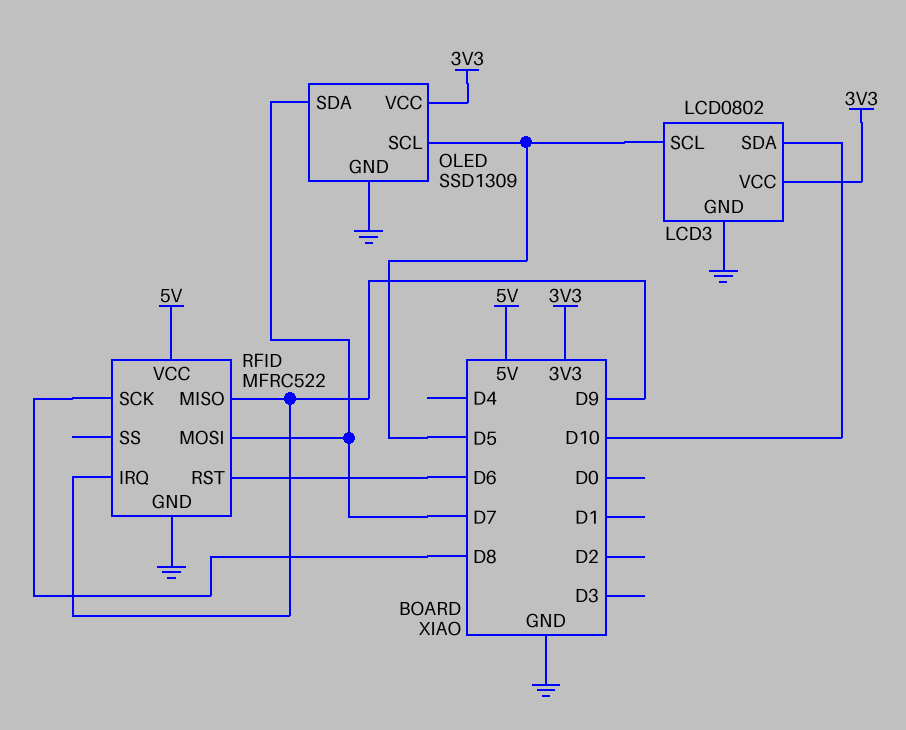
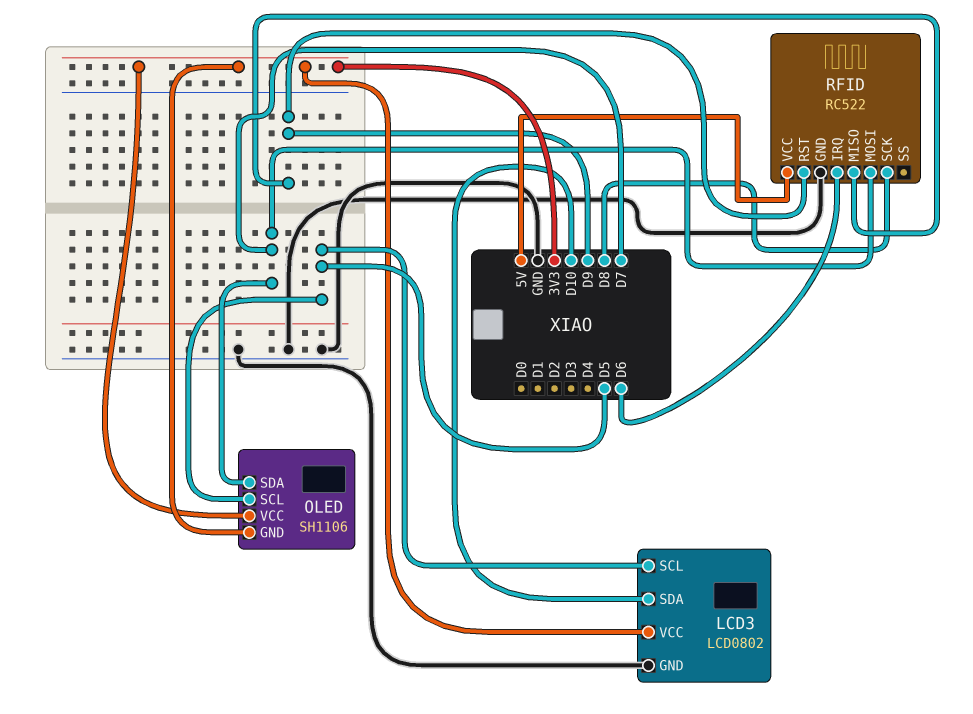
OLED: SSD1309 -> SH1106
OLED pin GND: GND -> 3V3
RFID: MFRC522 -> RC522
RFID pin IRQ: D9 -> D6
RFID pin RST: D6 -> D9

